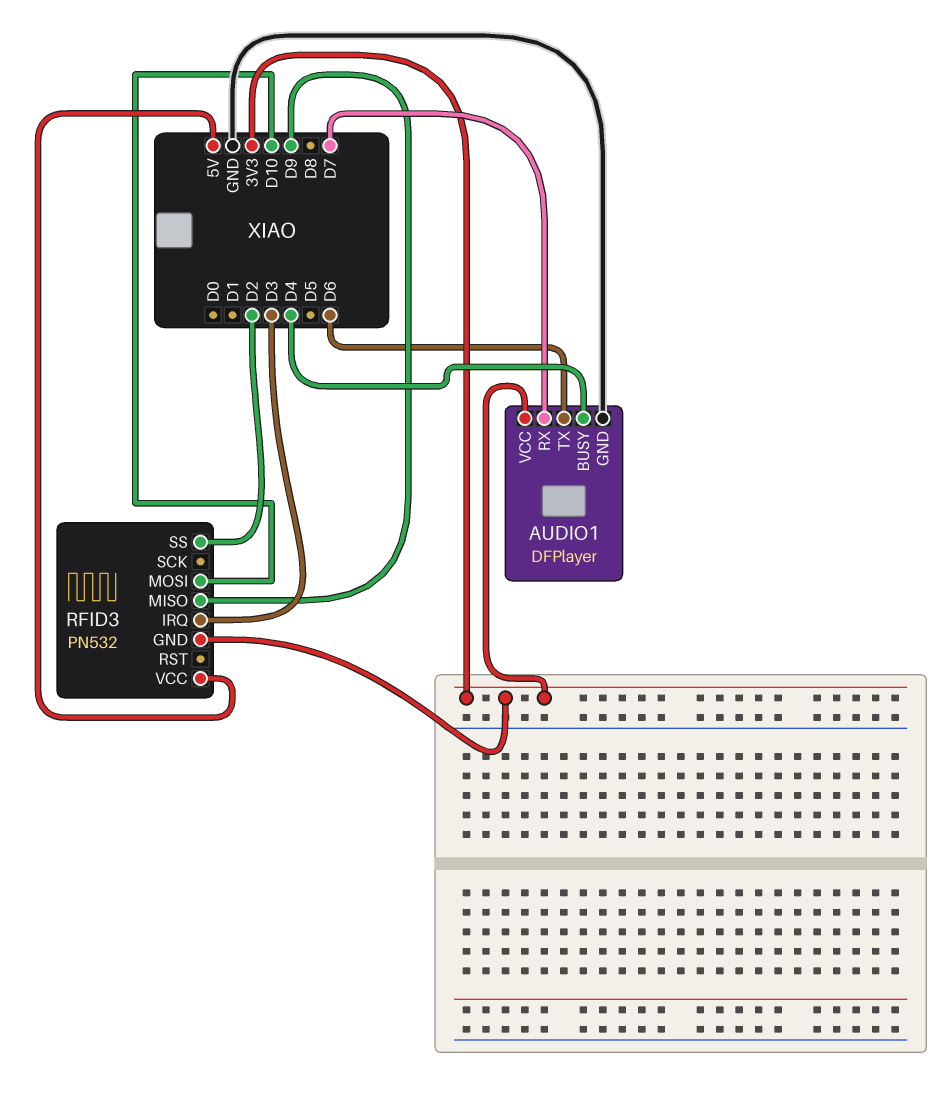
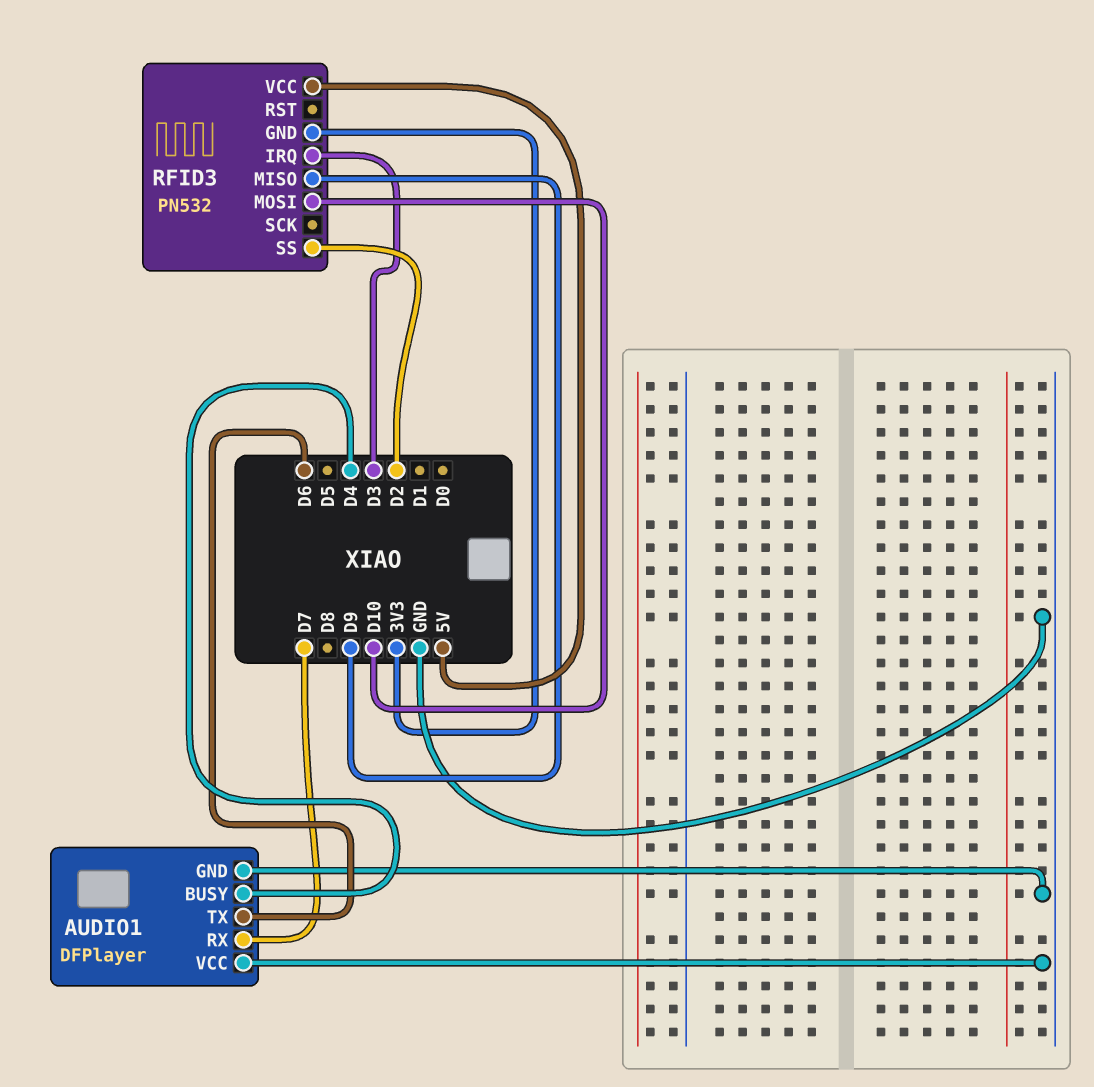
AUDIO1 pin VCC: 3V3 -> GND

